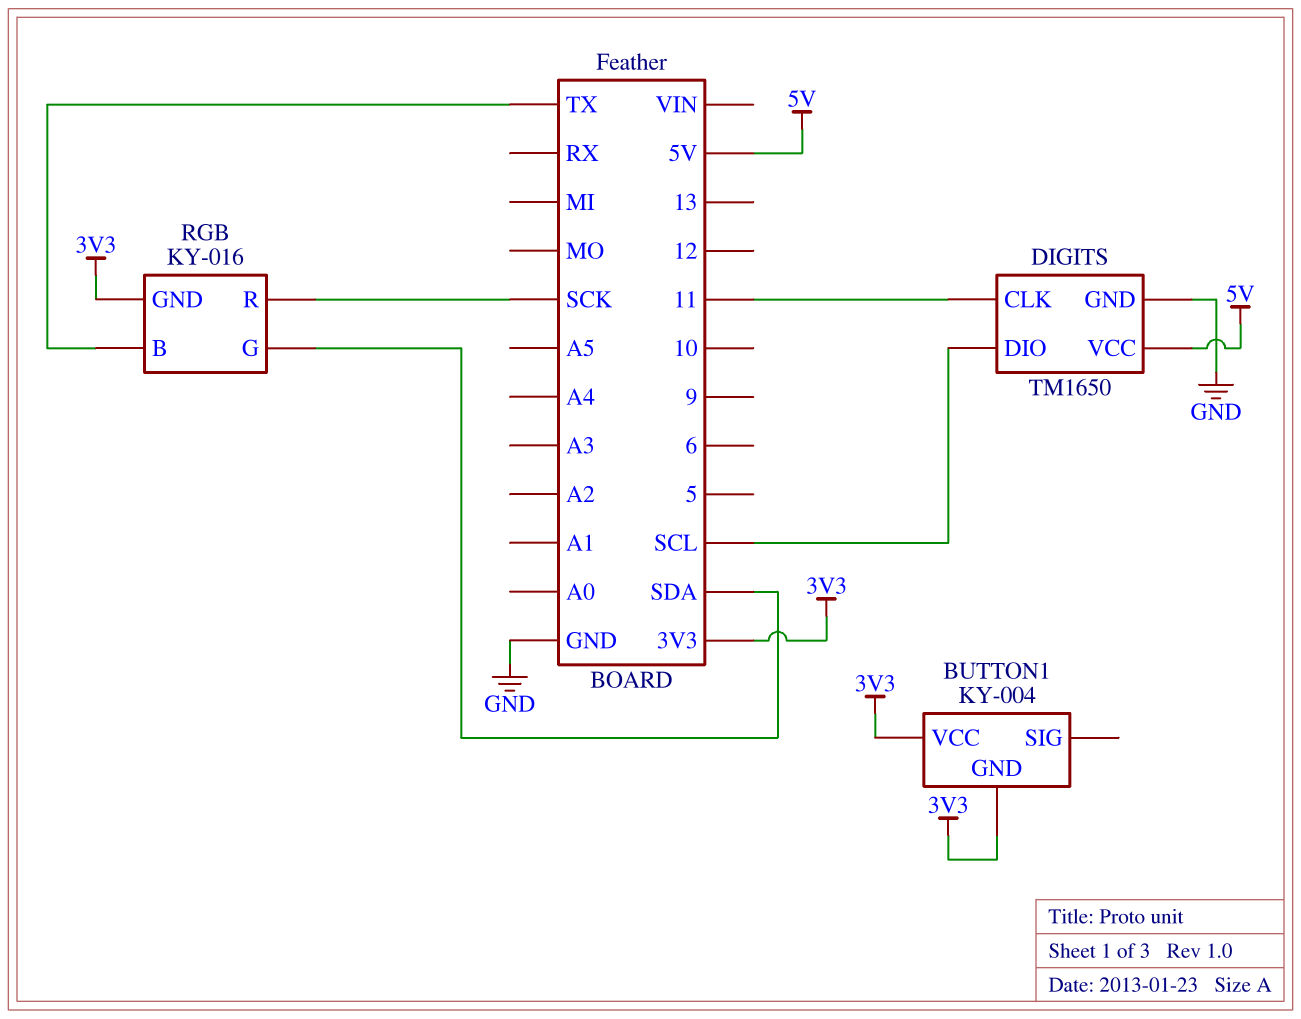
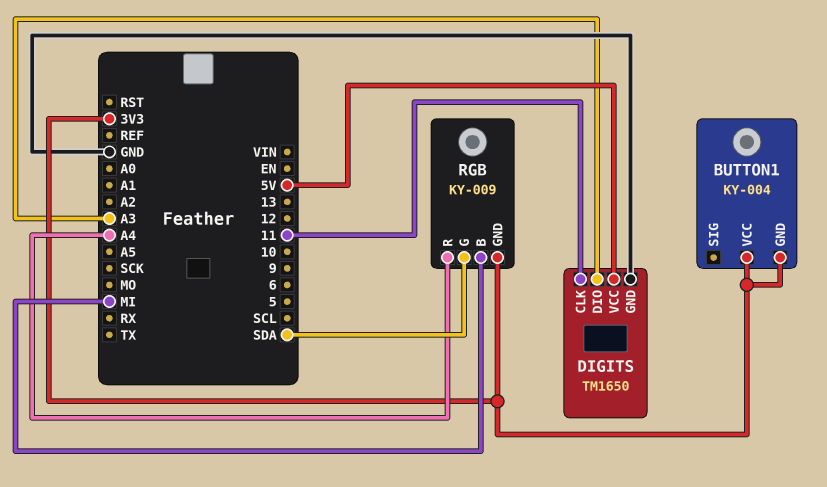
DIGITS pin DIO: SCL -> A3
RGB: KY-016 -> KY-009
RGB pin B: TX -> MI
RGB pin R: SCK -> A4

